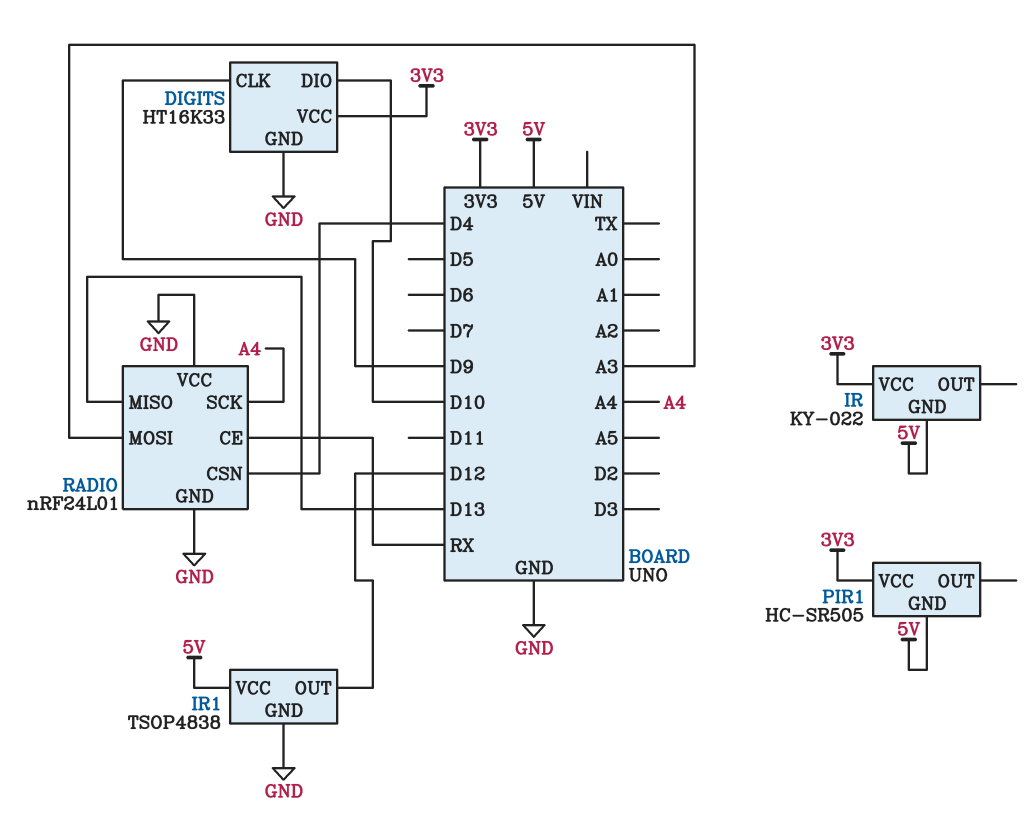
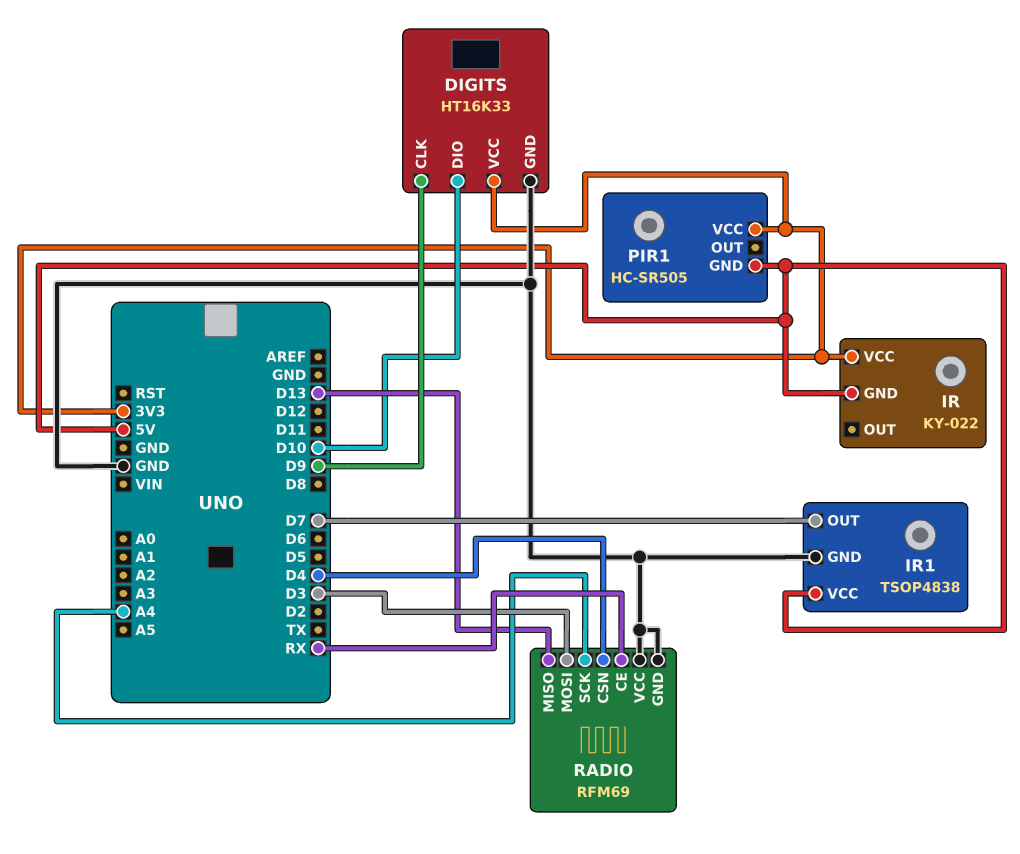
IR1 pin OUT: D12 -> D7
RADIO: nRF24L01 -> RFM69
RADIO pin MOSI: A3 -> D3

